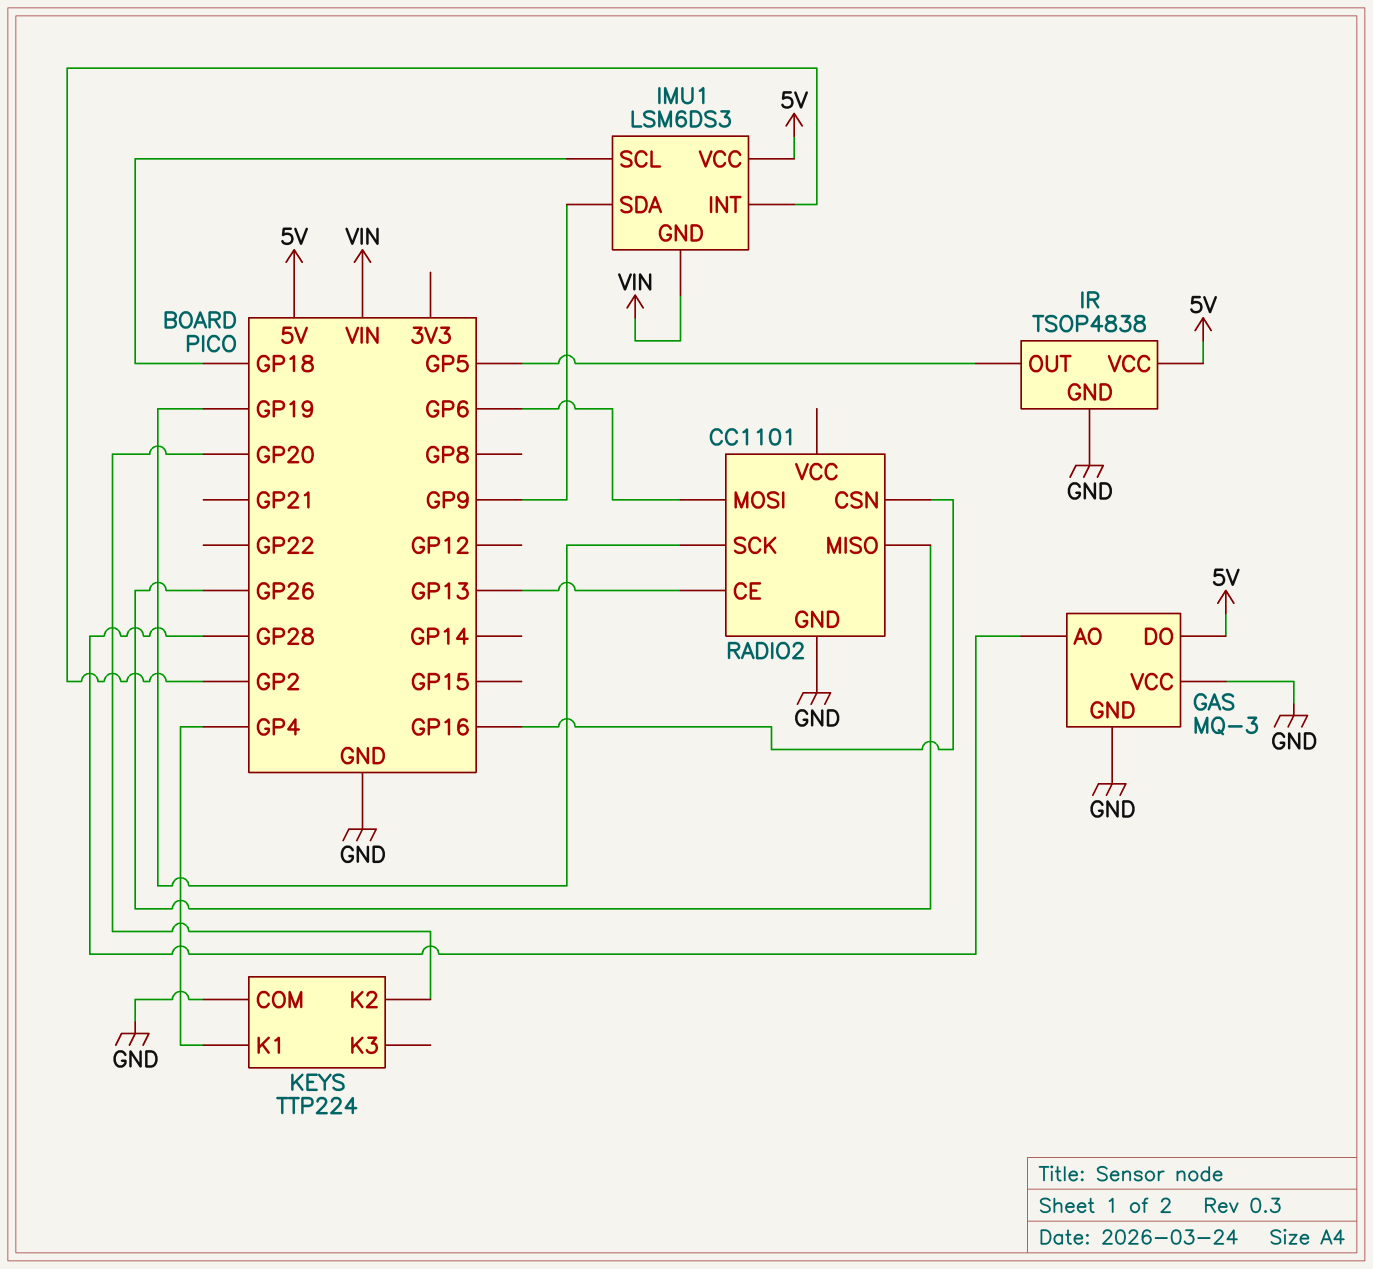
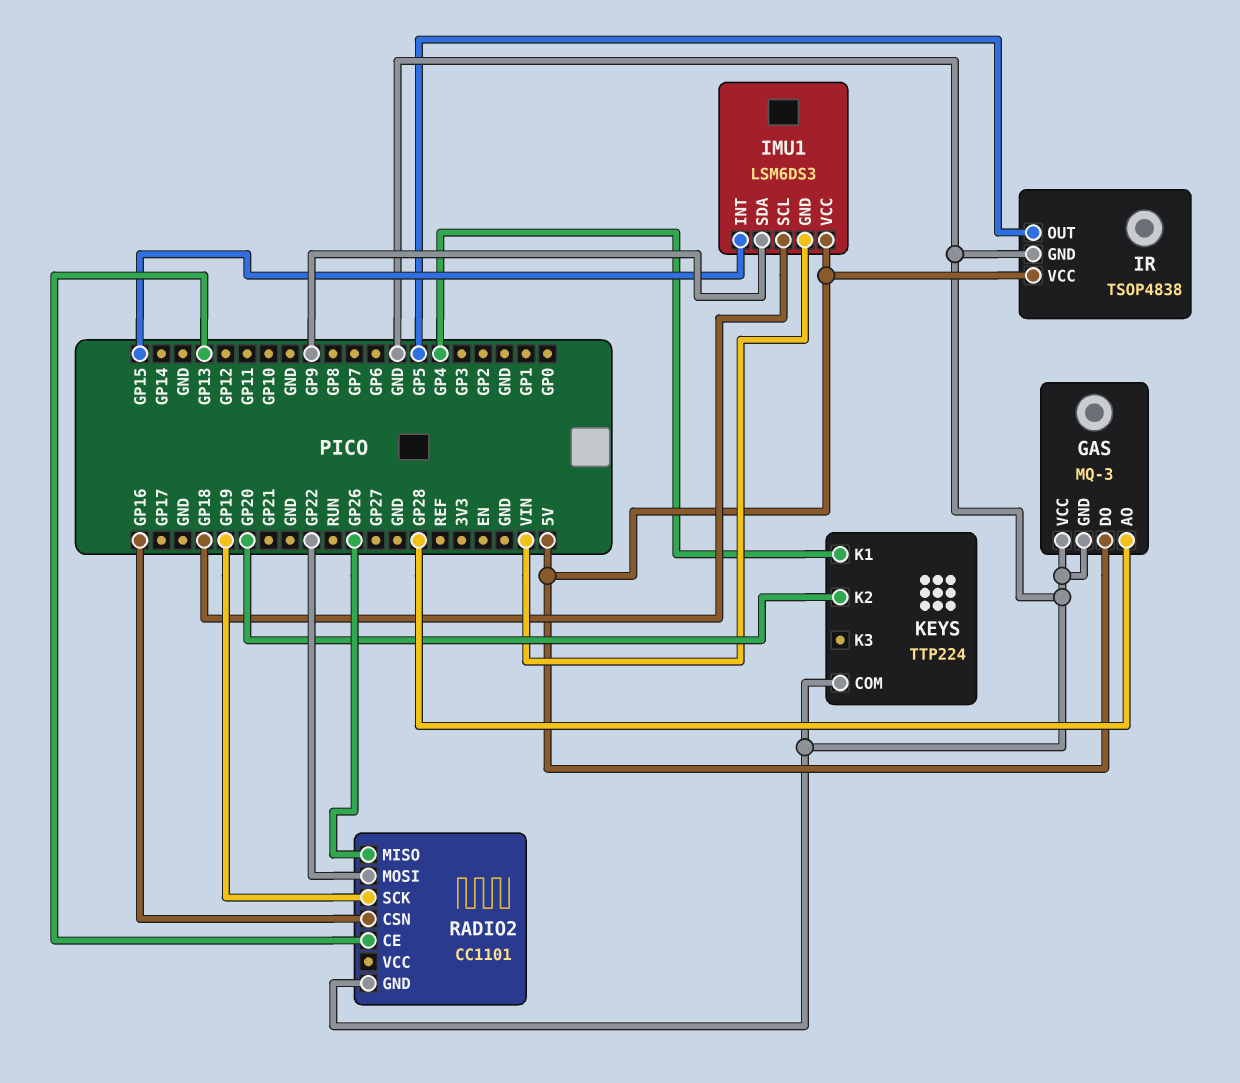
IMU1 pin INT: GP2 -> GP15
RADIO2 pin MOSI: GP6 -> GP22

